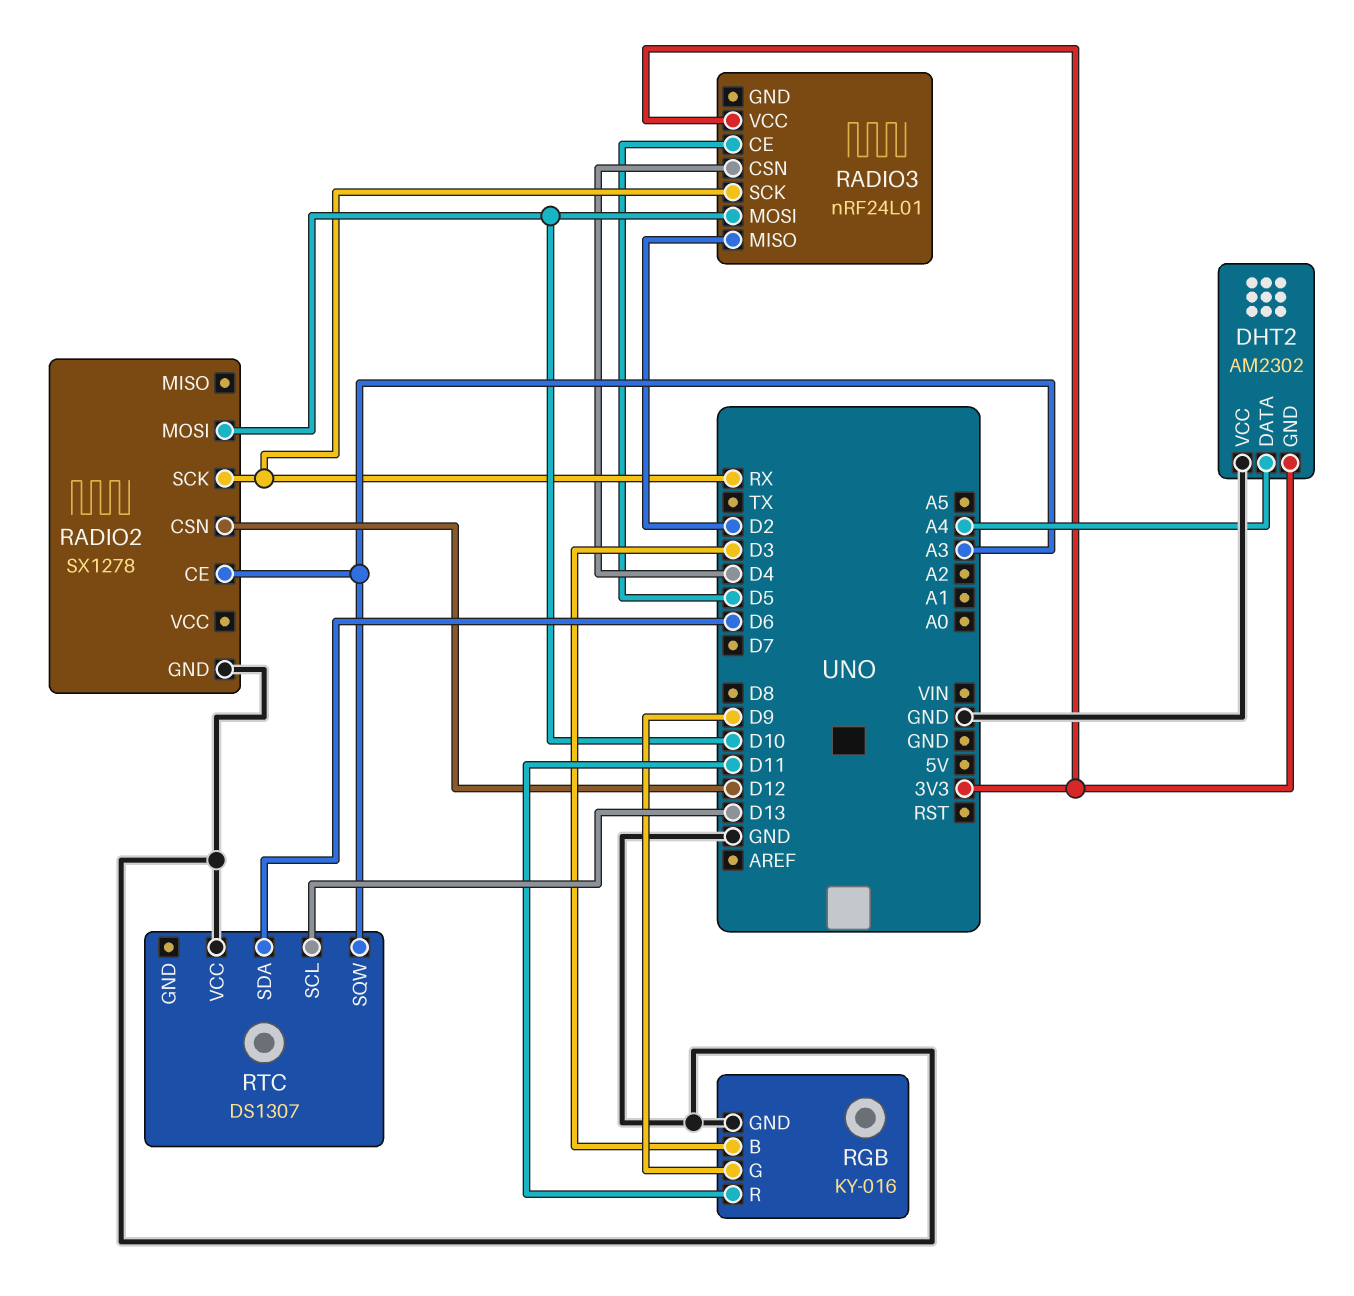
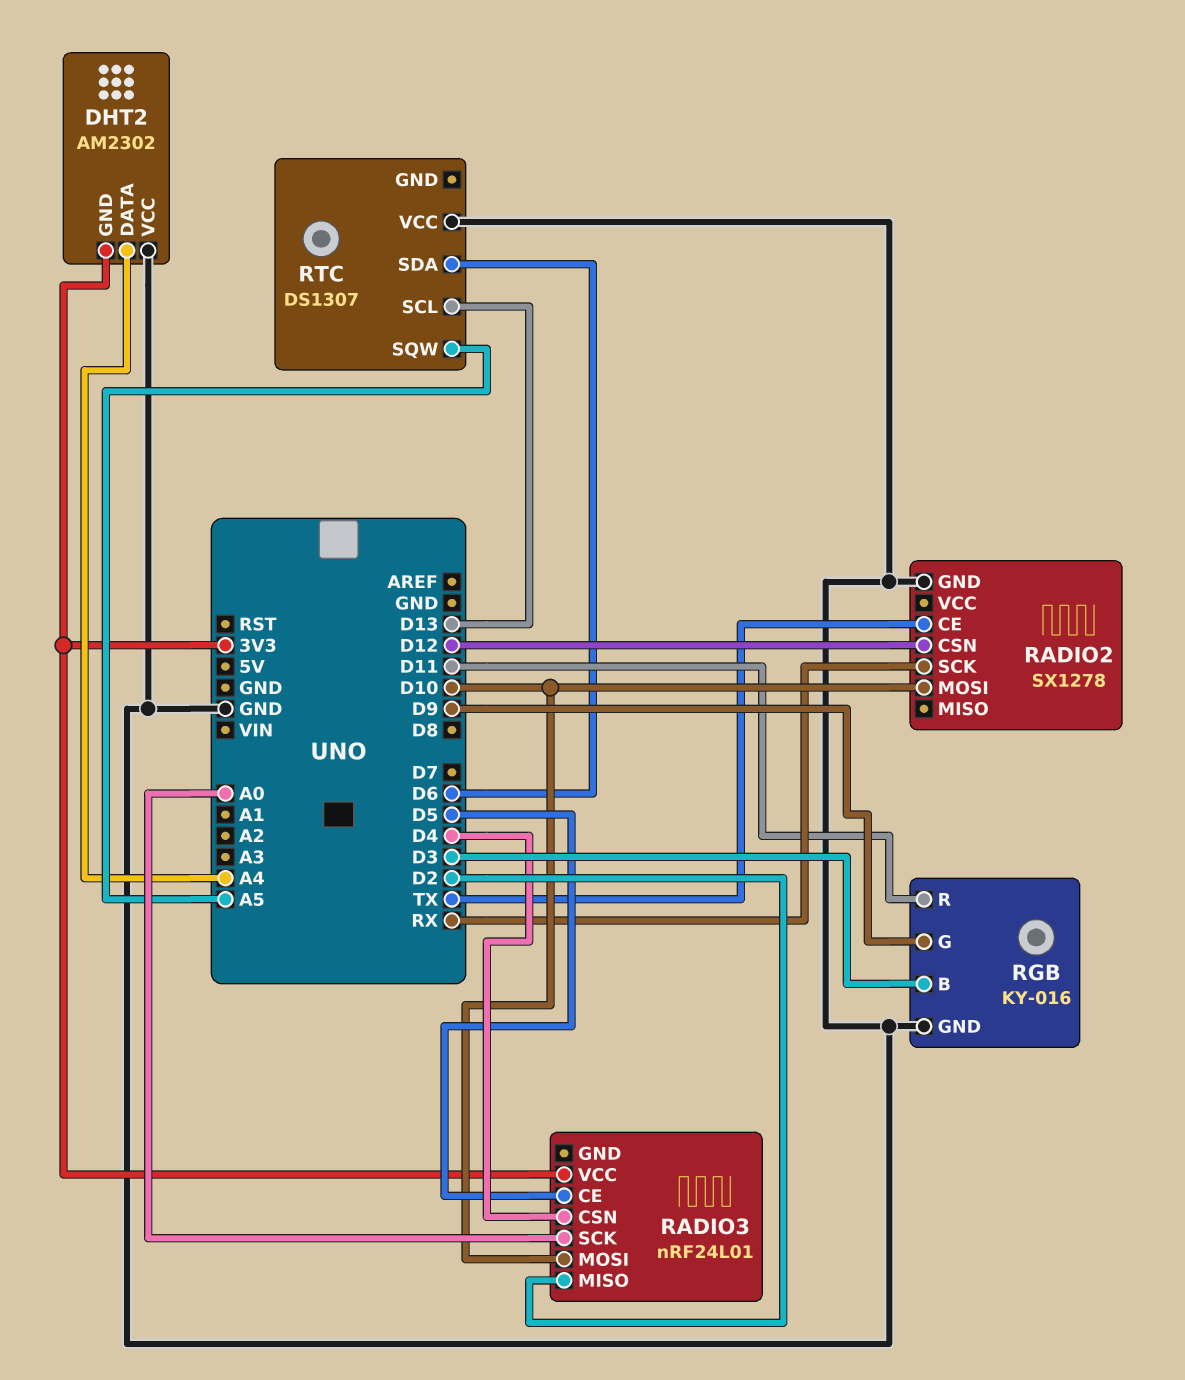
RADIO2 pin CE: A3 -> TX
RADIO3 pin SCK: RX -> A0
RTC pin SQW: A3 -> A5

